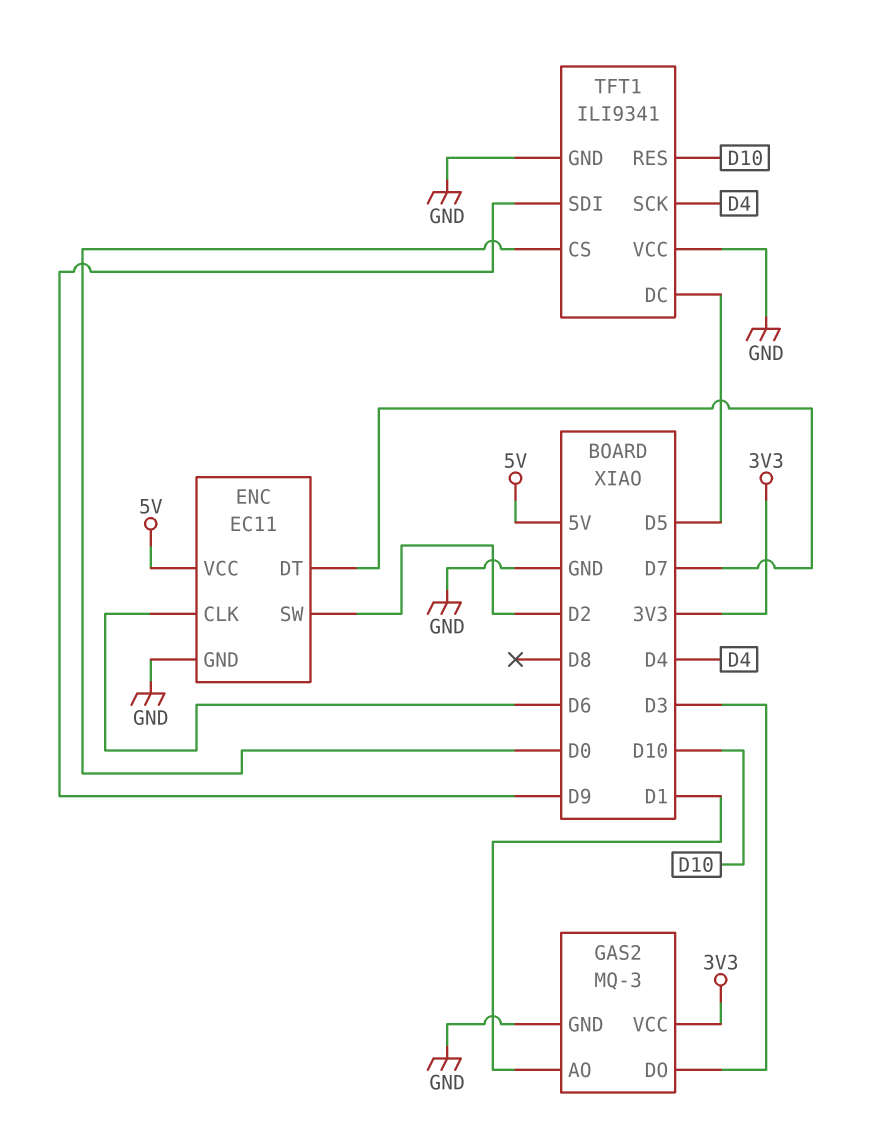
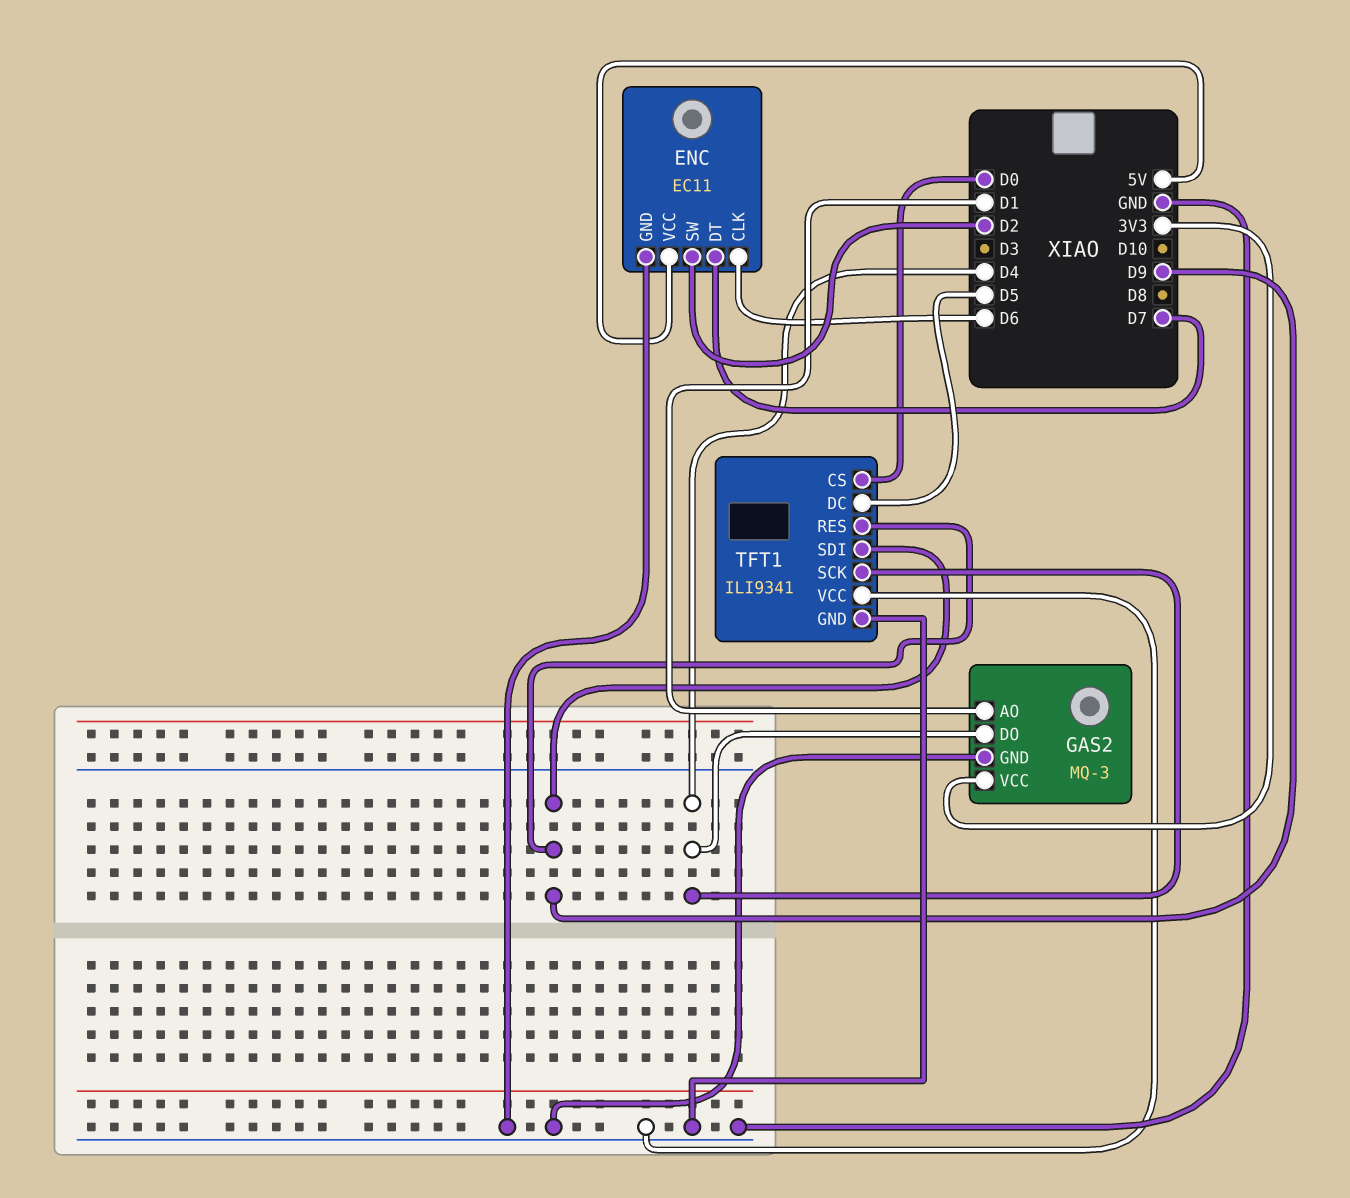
GAS2 pin DO: D3 -> D4
TFT1 pin RES: D10 -> D9

